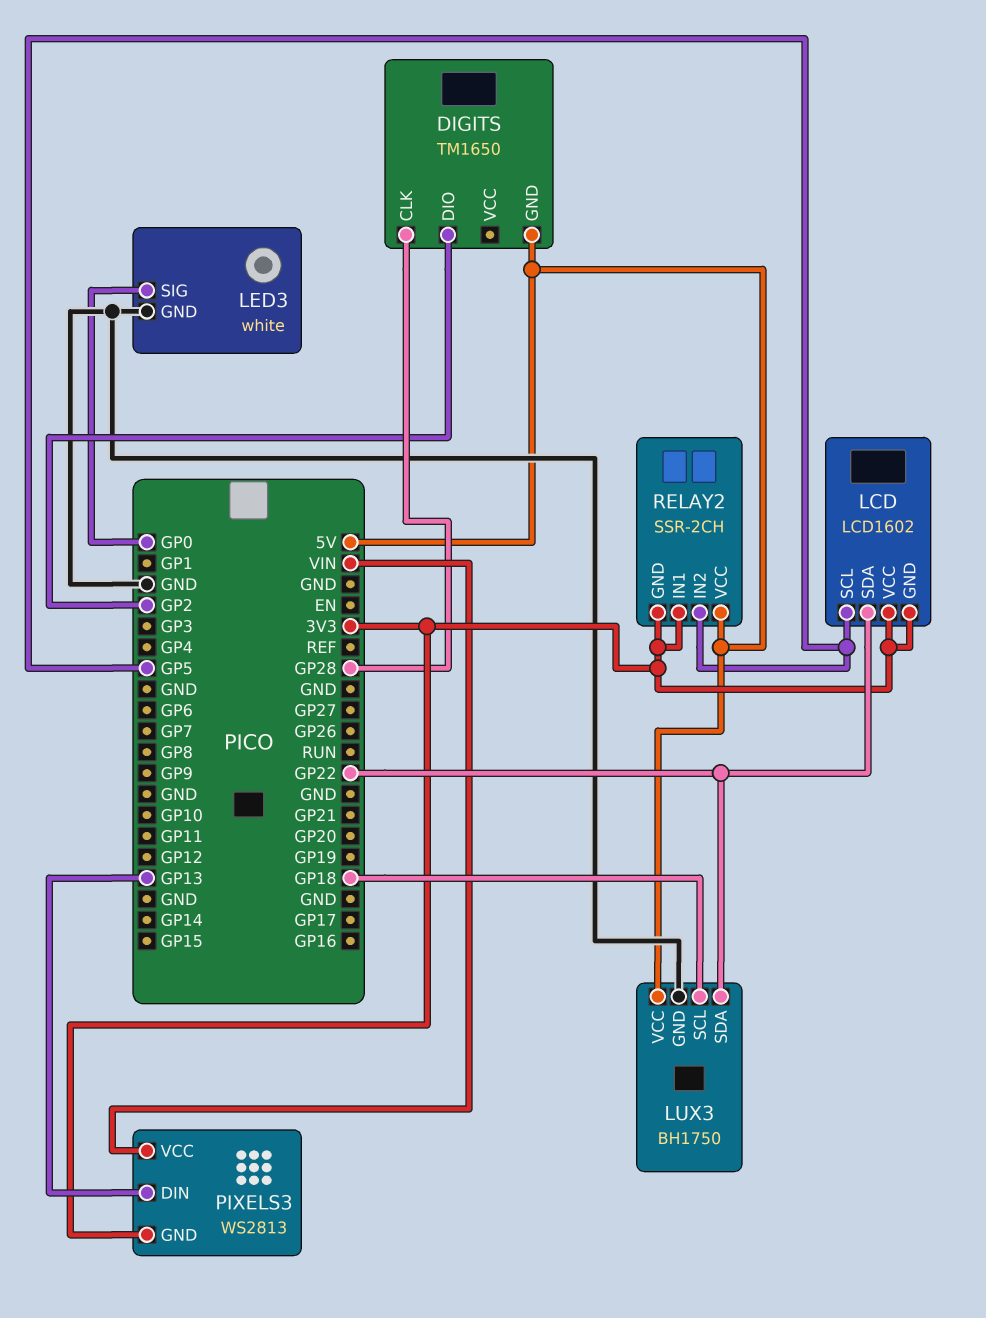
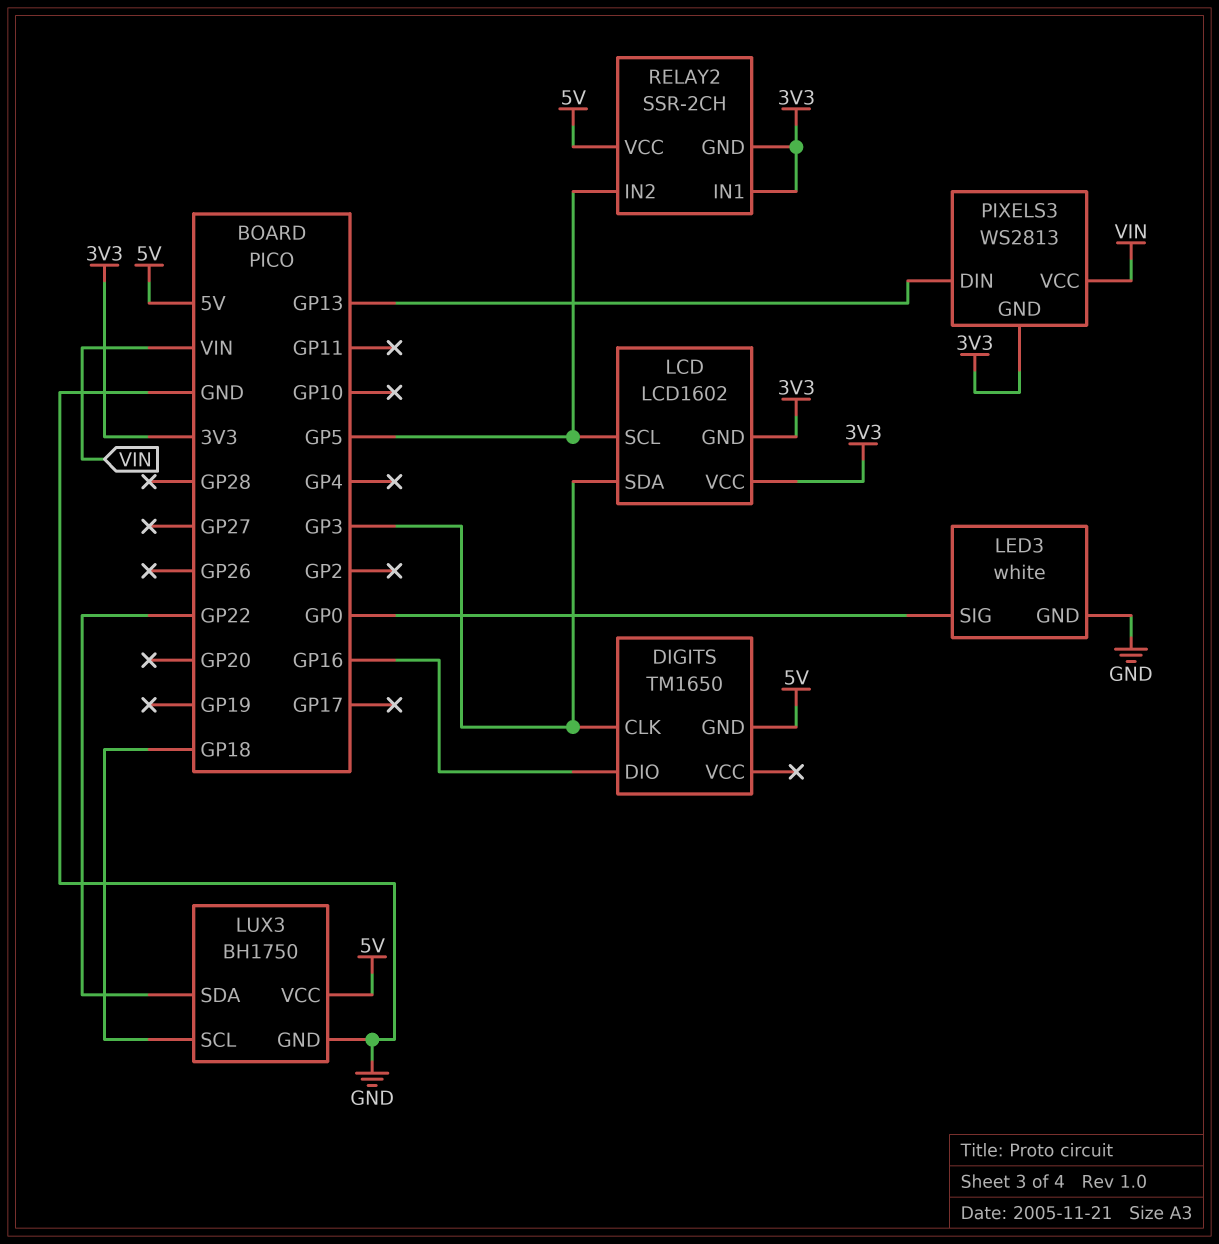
DIGITS pin CLK: GP28 -> GP3
DIGITS pin DIO: GP2 -> GP16
LCD pin SDA: GP22 -> GP3

